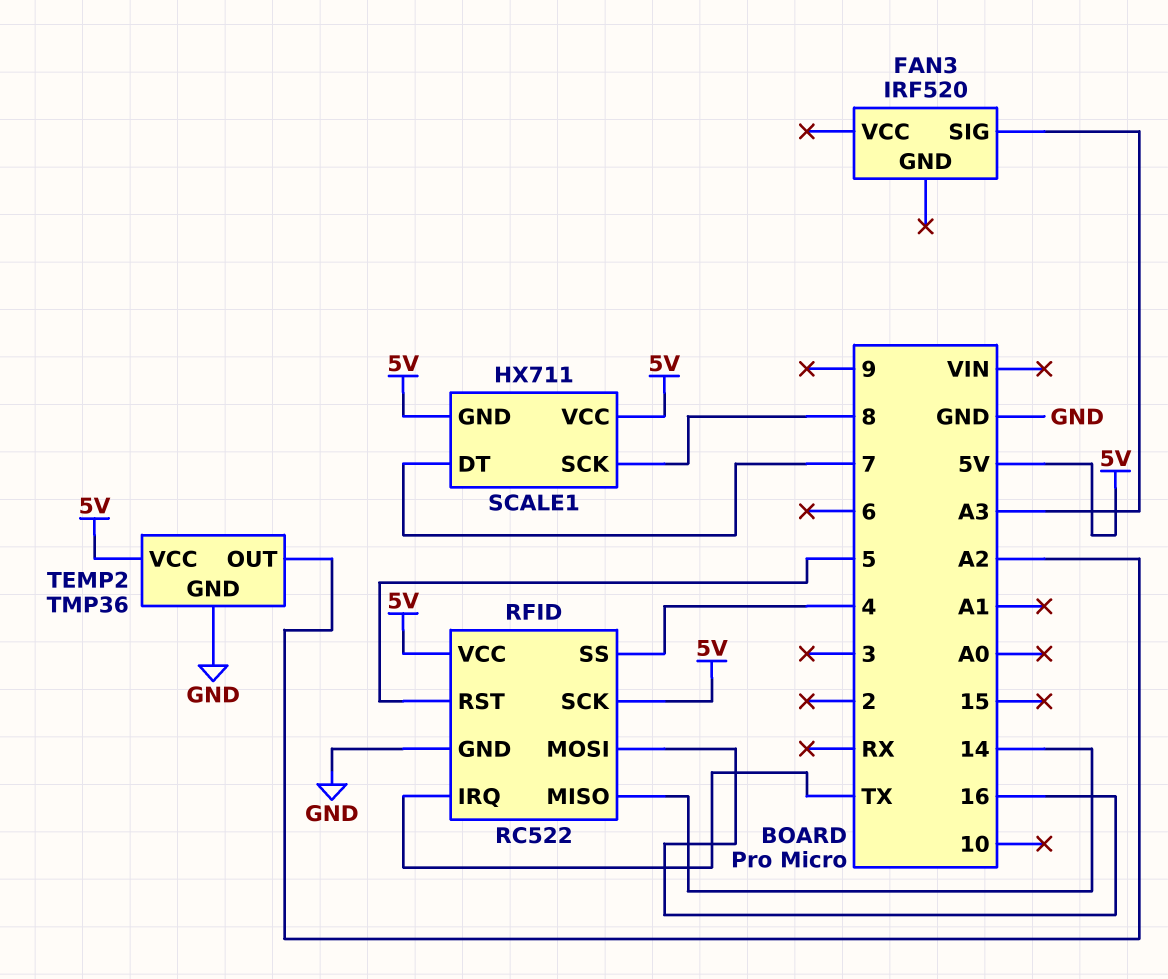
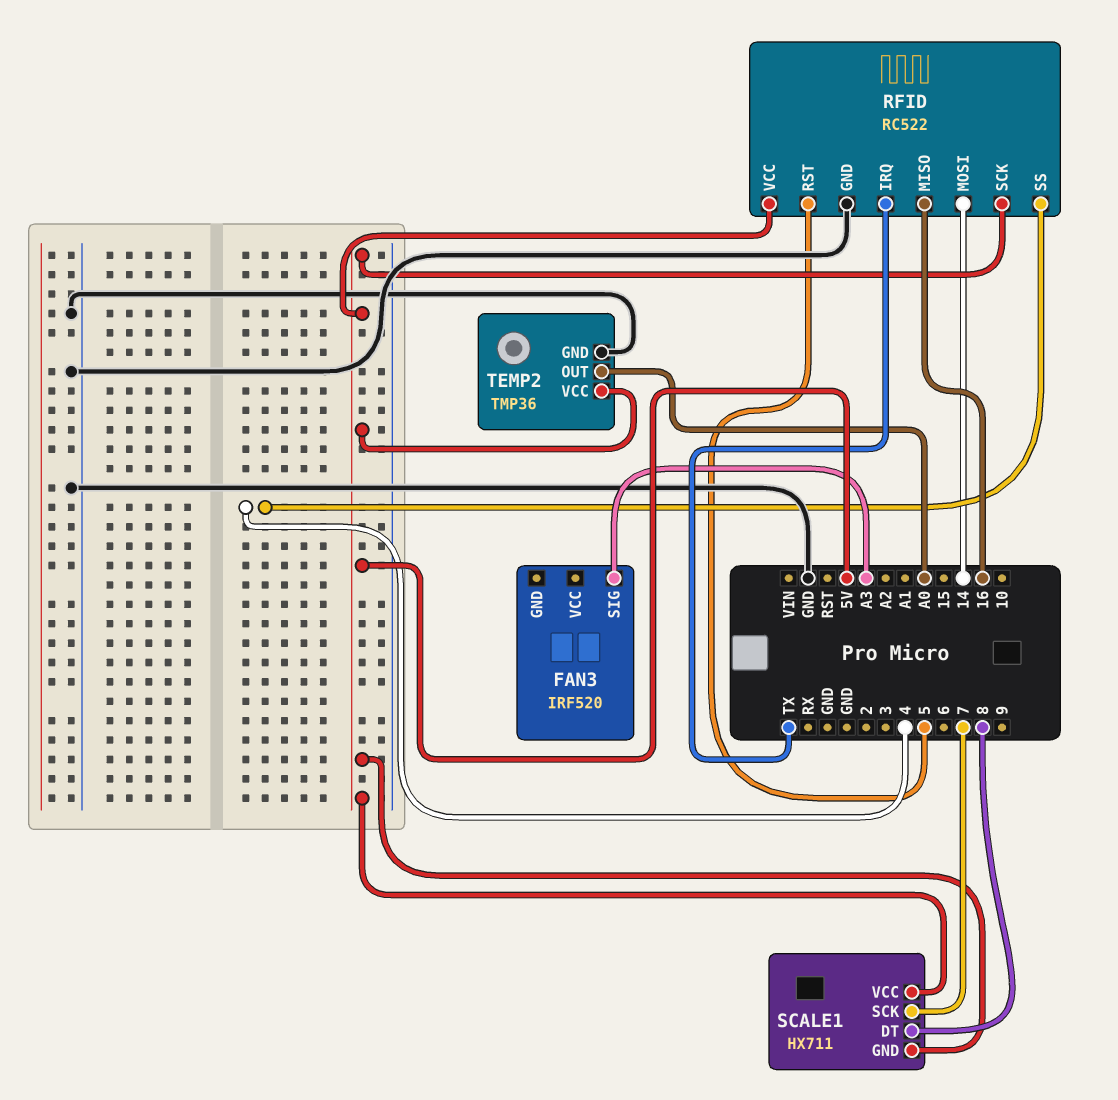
RFID pin MISO: 14 -> 16
RFID pin MOSI: 16 -> 14
SCALE1 pin DT: 7 -> 8
SCALE1 pin SCK: 8 -> 7
TEMP2 pin OUT: A2 -> A0

